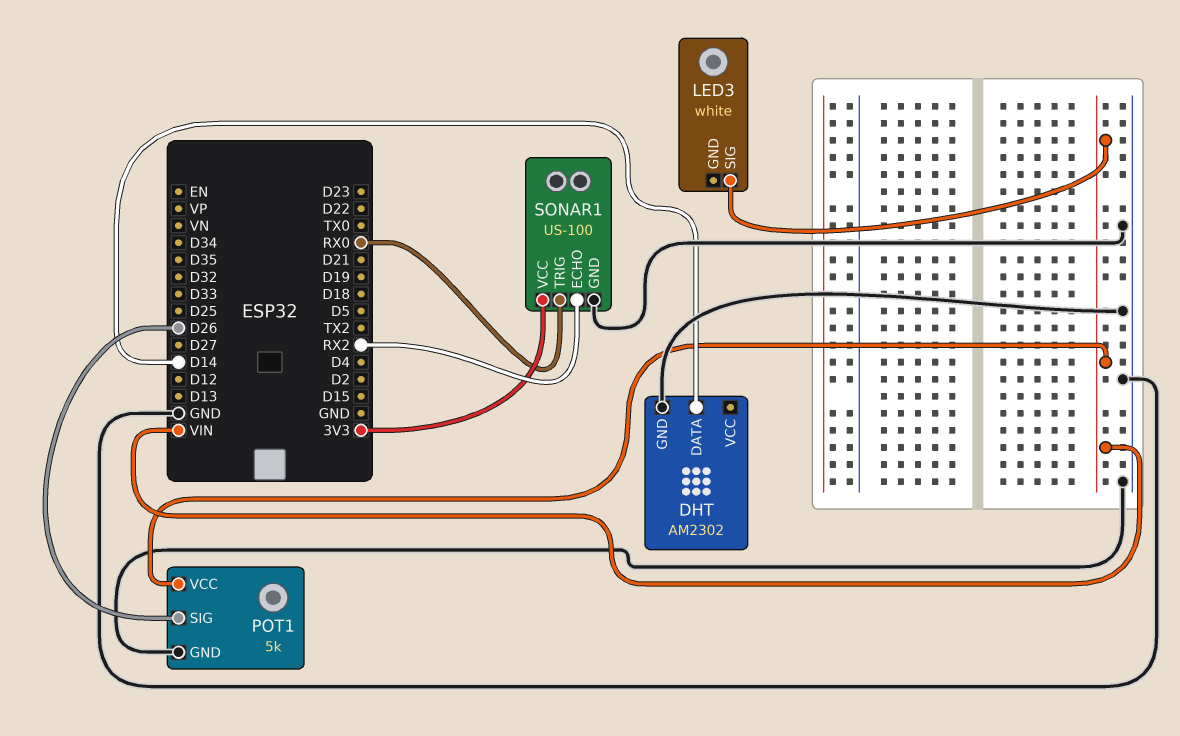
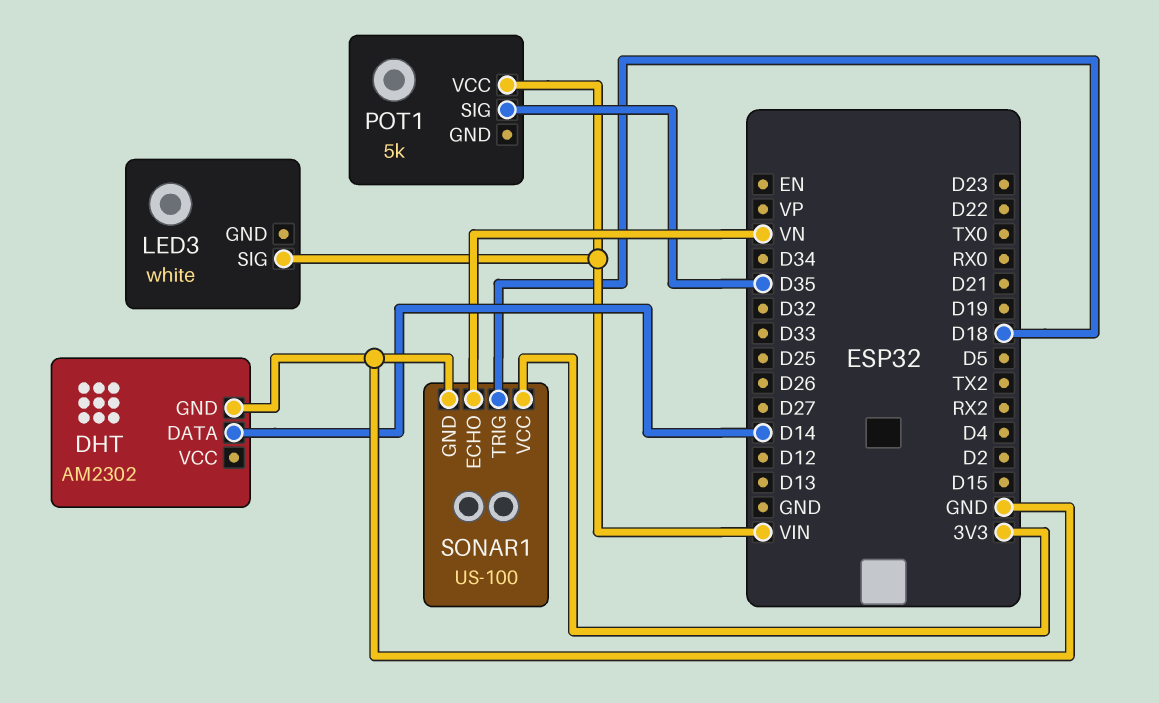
POT1 pin GND: GND -> none
POT1 pin SIG: D26 -> D35
SONAR1 pin ECHO: RX2 -> VN
SONAR1 pin TRIG: RX0 -> D18

